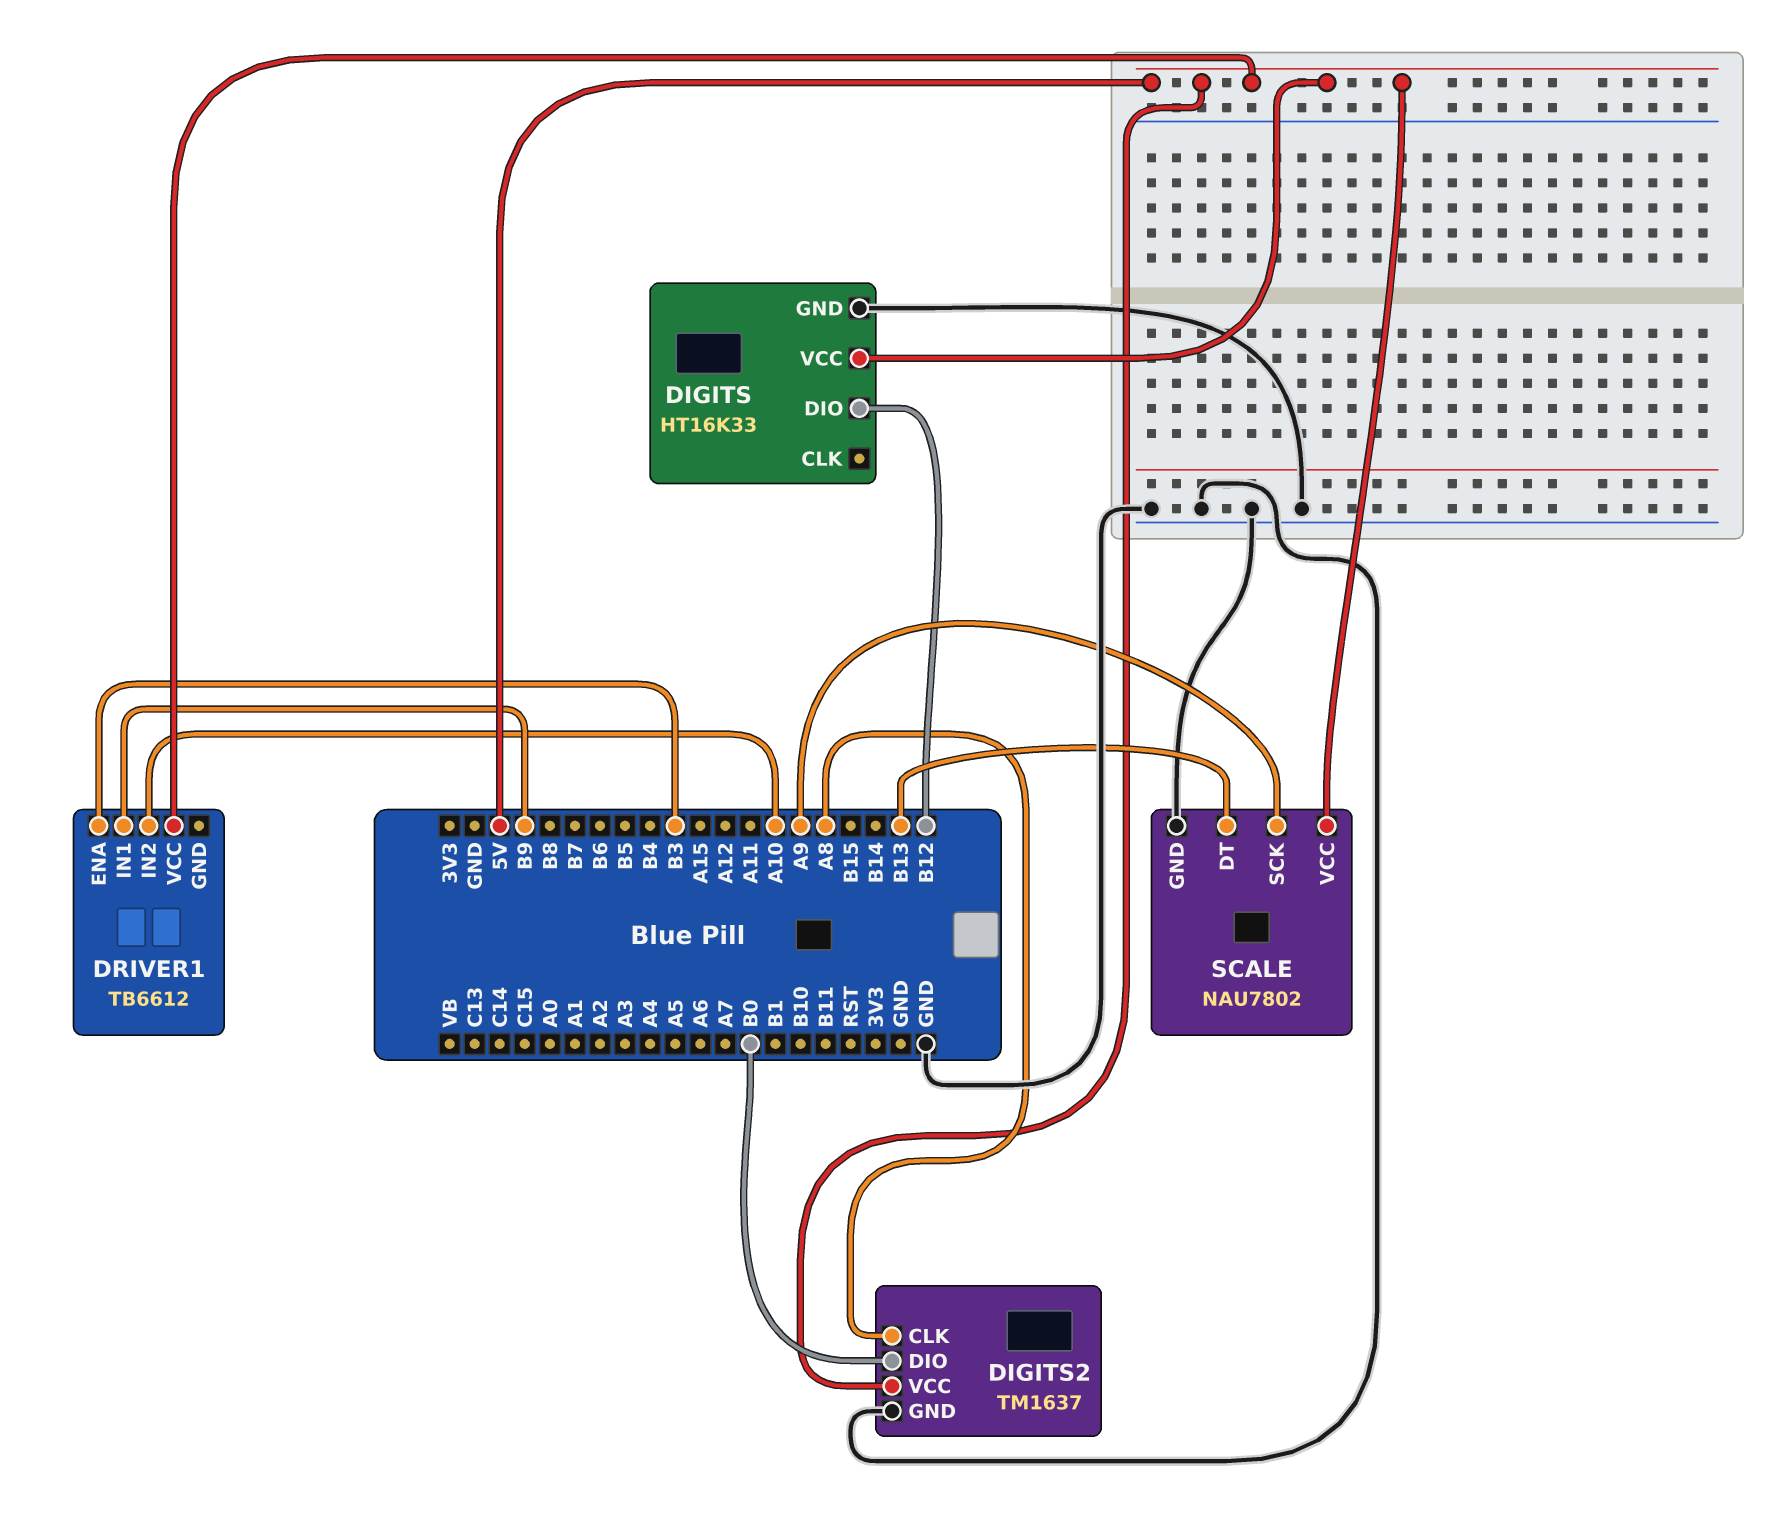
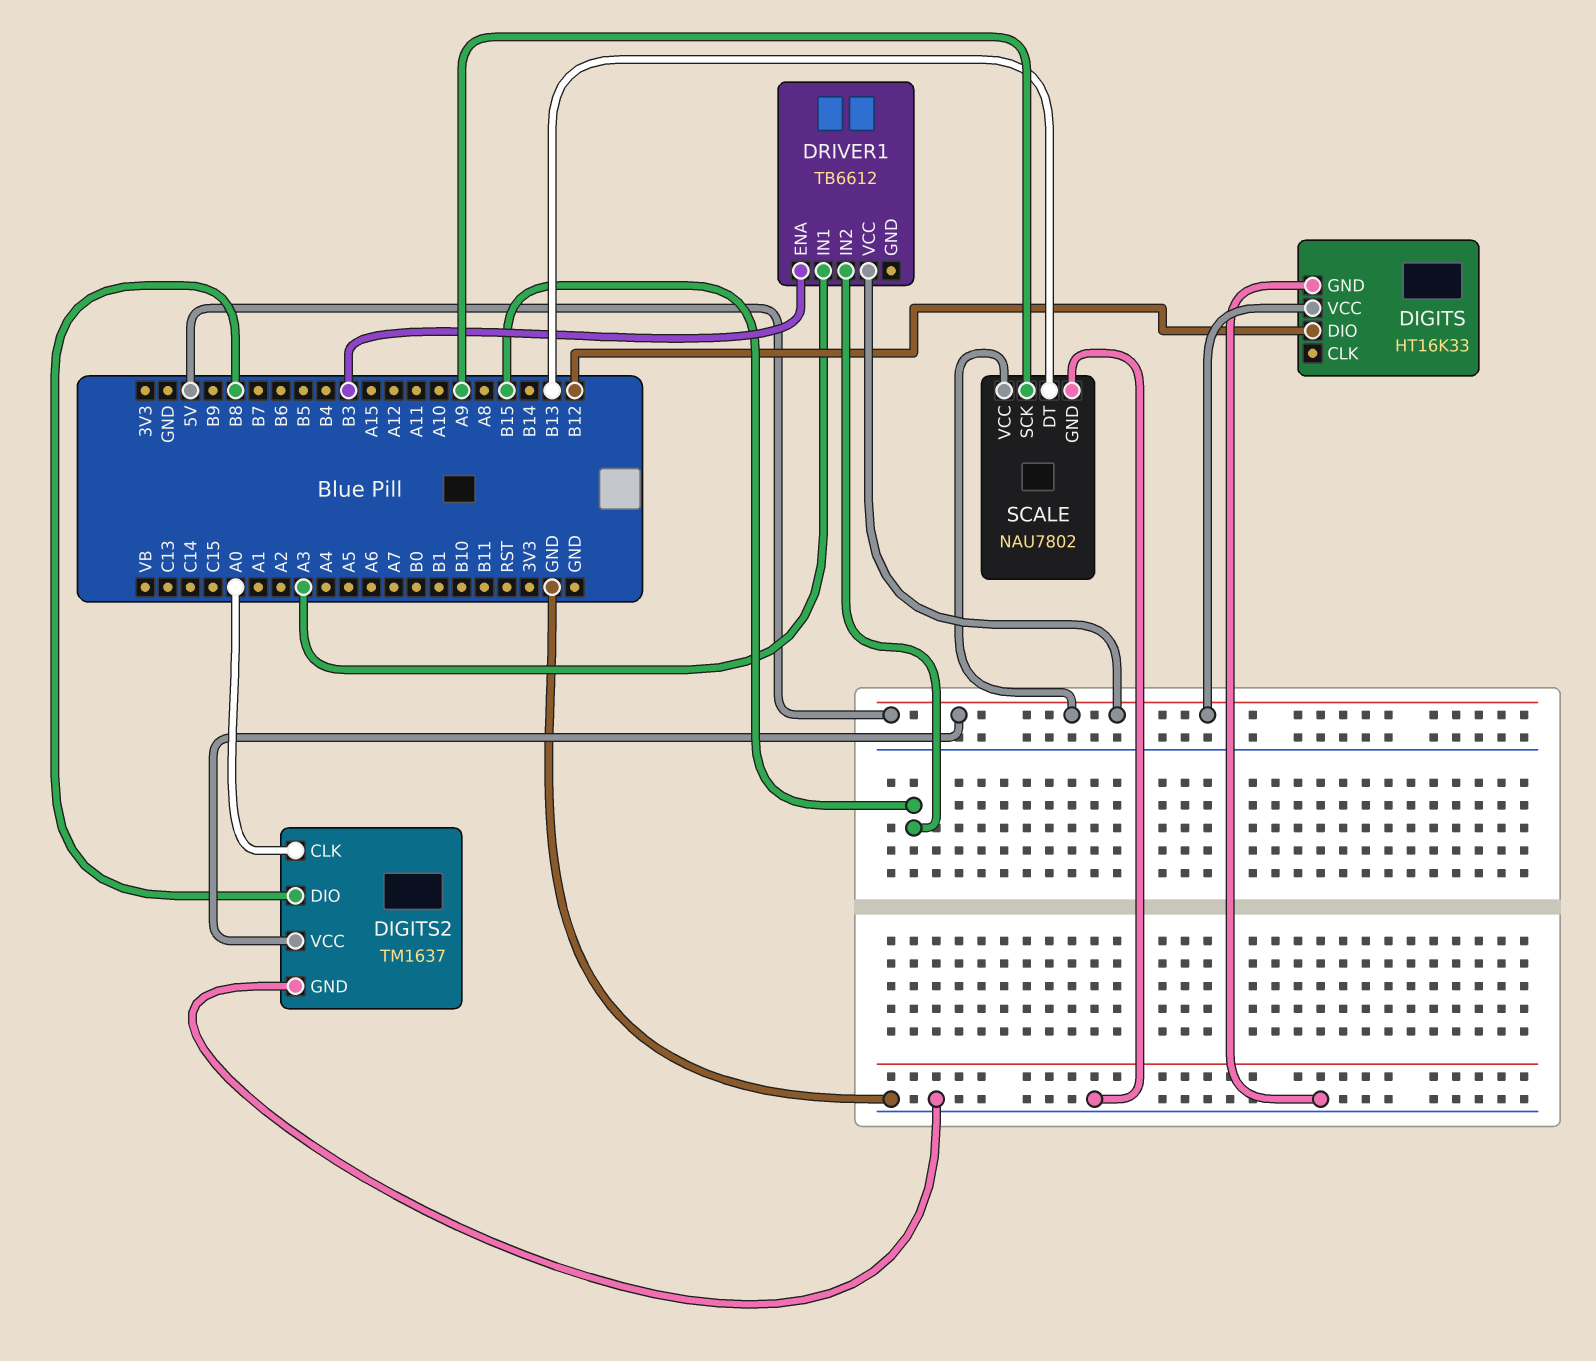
DIGITS2 pin CLK: A8 -> A0
DIGITS2 pin DIO: B0 -> B8
DRIVER1 pin IN1: B9 -> A3
DRIVER1 pin IN2: A10 -> B15

